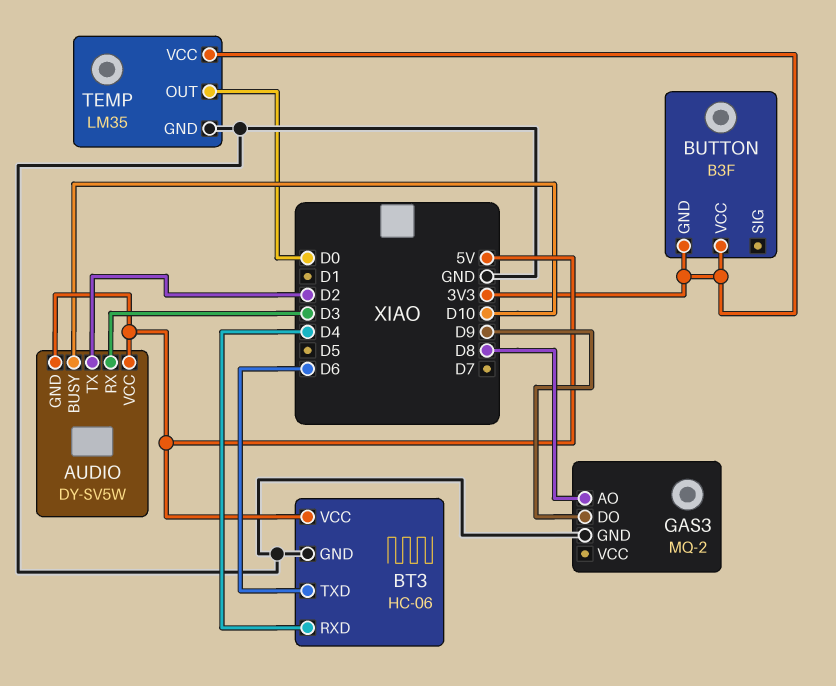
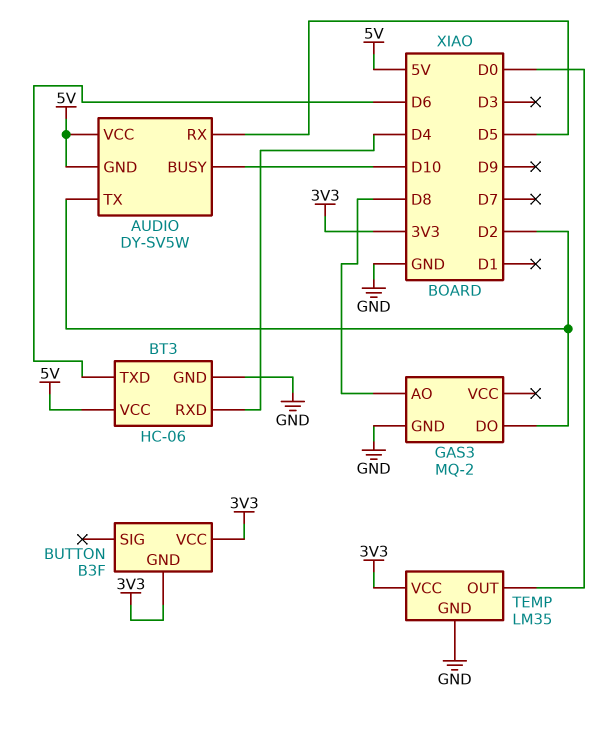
AUDIO pin RX: D3 -> D5
GAS3 pin DO: D9 -> D2

